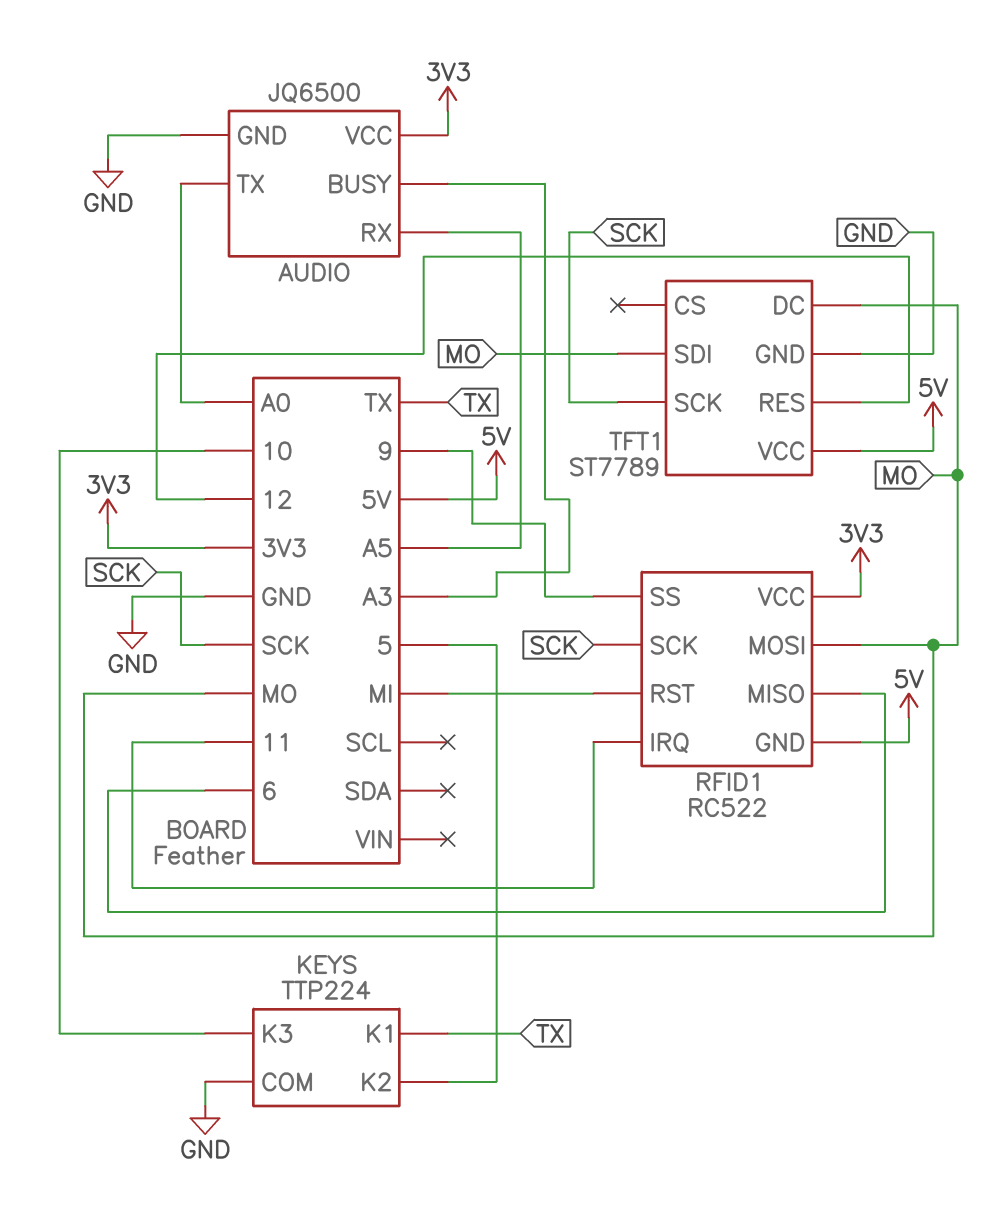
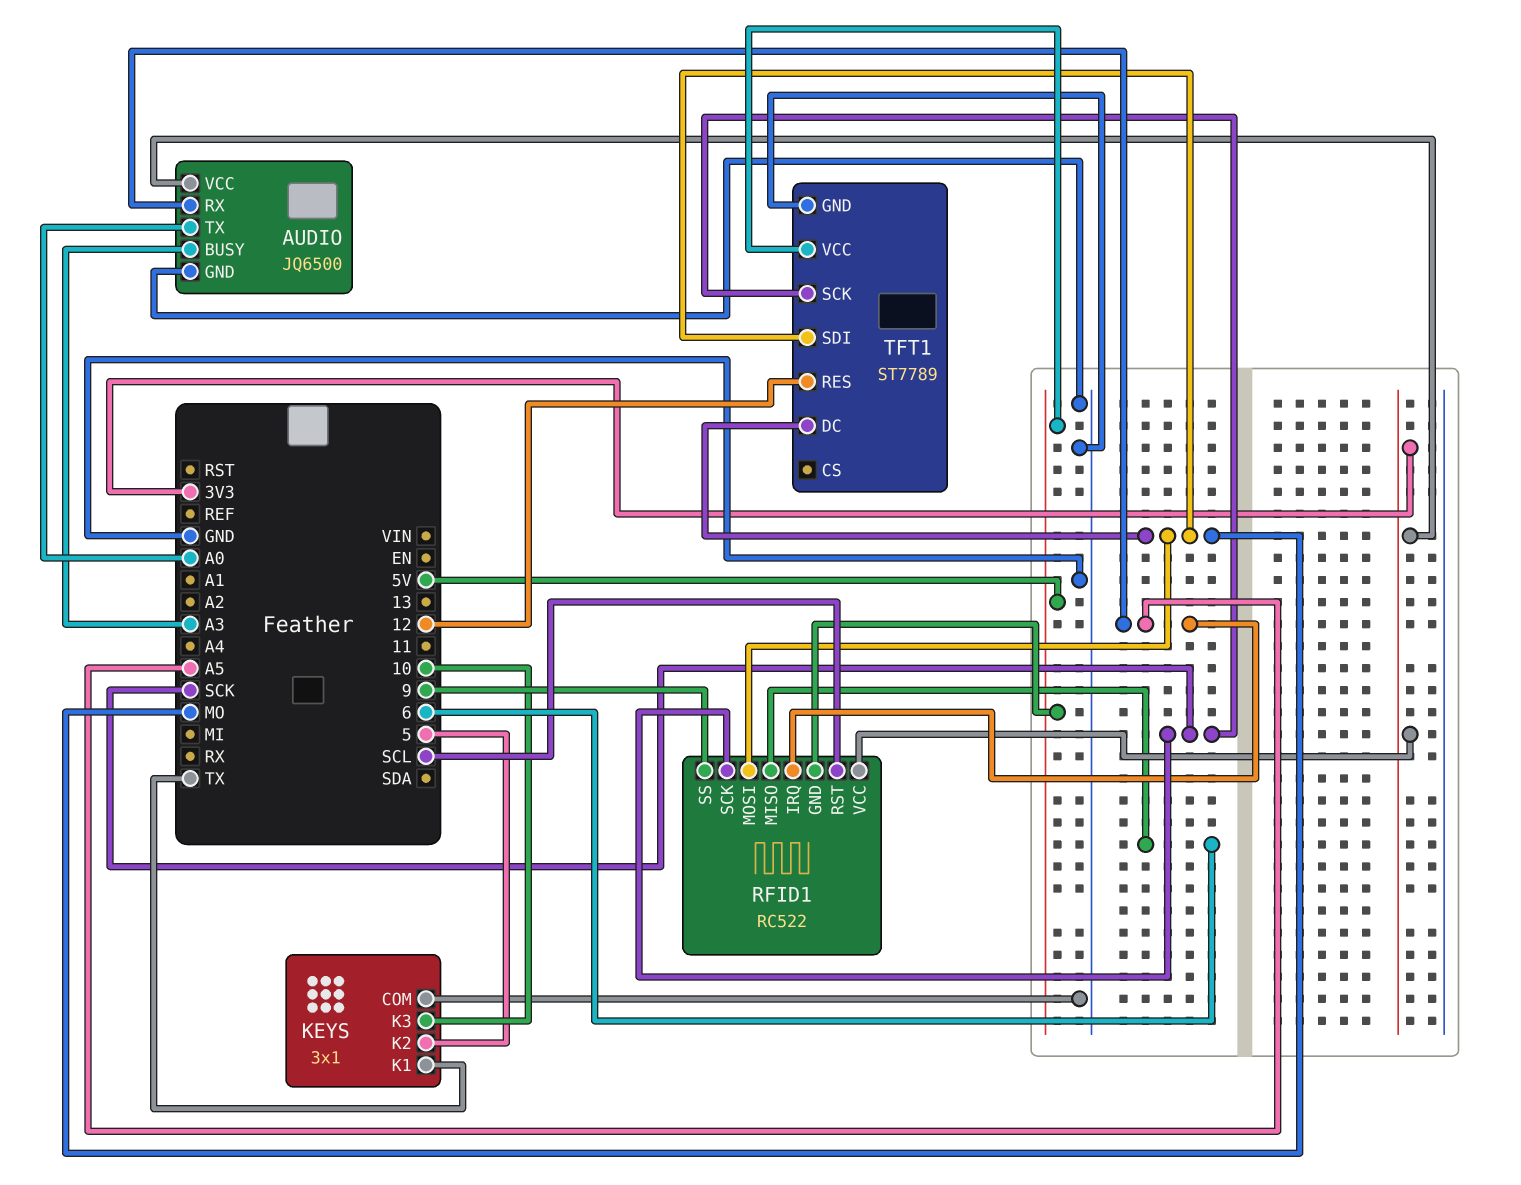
KEYS: TTP224 -> 3x1
RFID1 pin IRQ: 11 -> A5
RFID1 pin RST: MI -> SCL

